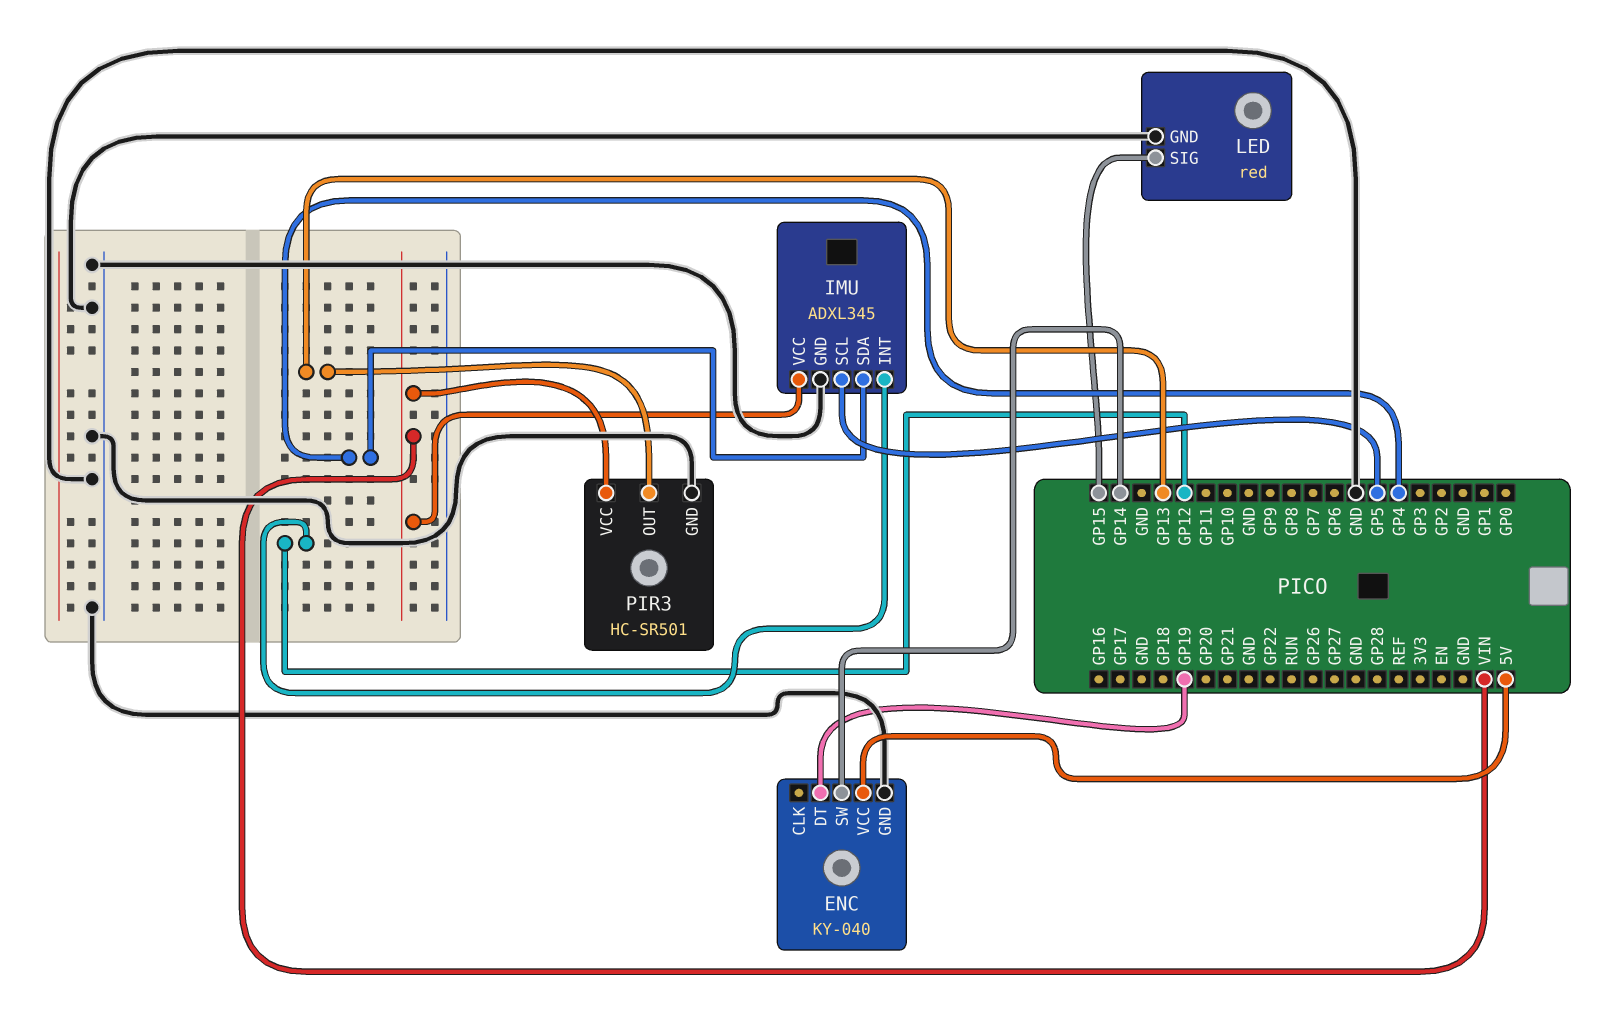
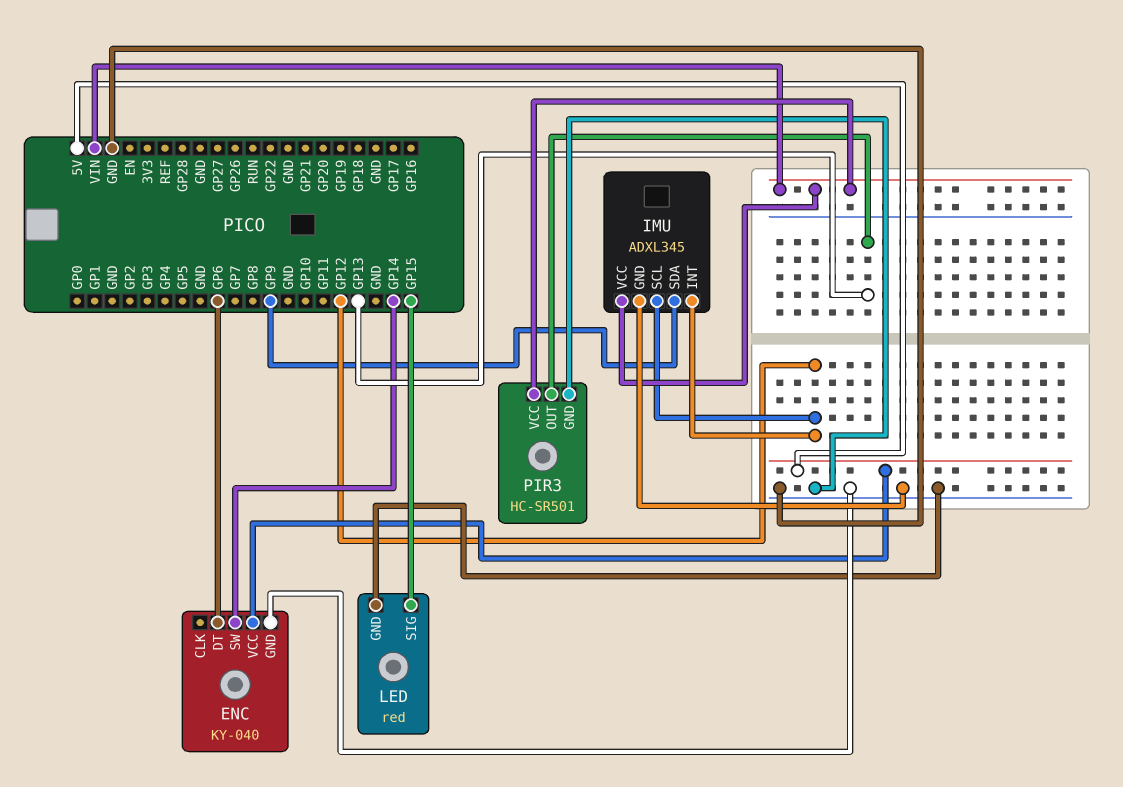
ENC pin DT: GP19 -> GP6
IMU pin SCL: GP5 -> GP12
IMU pin SDA: GP4 -> GP9

